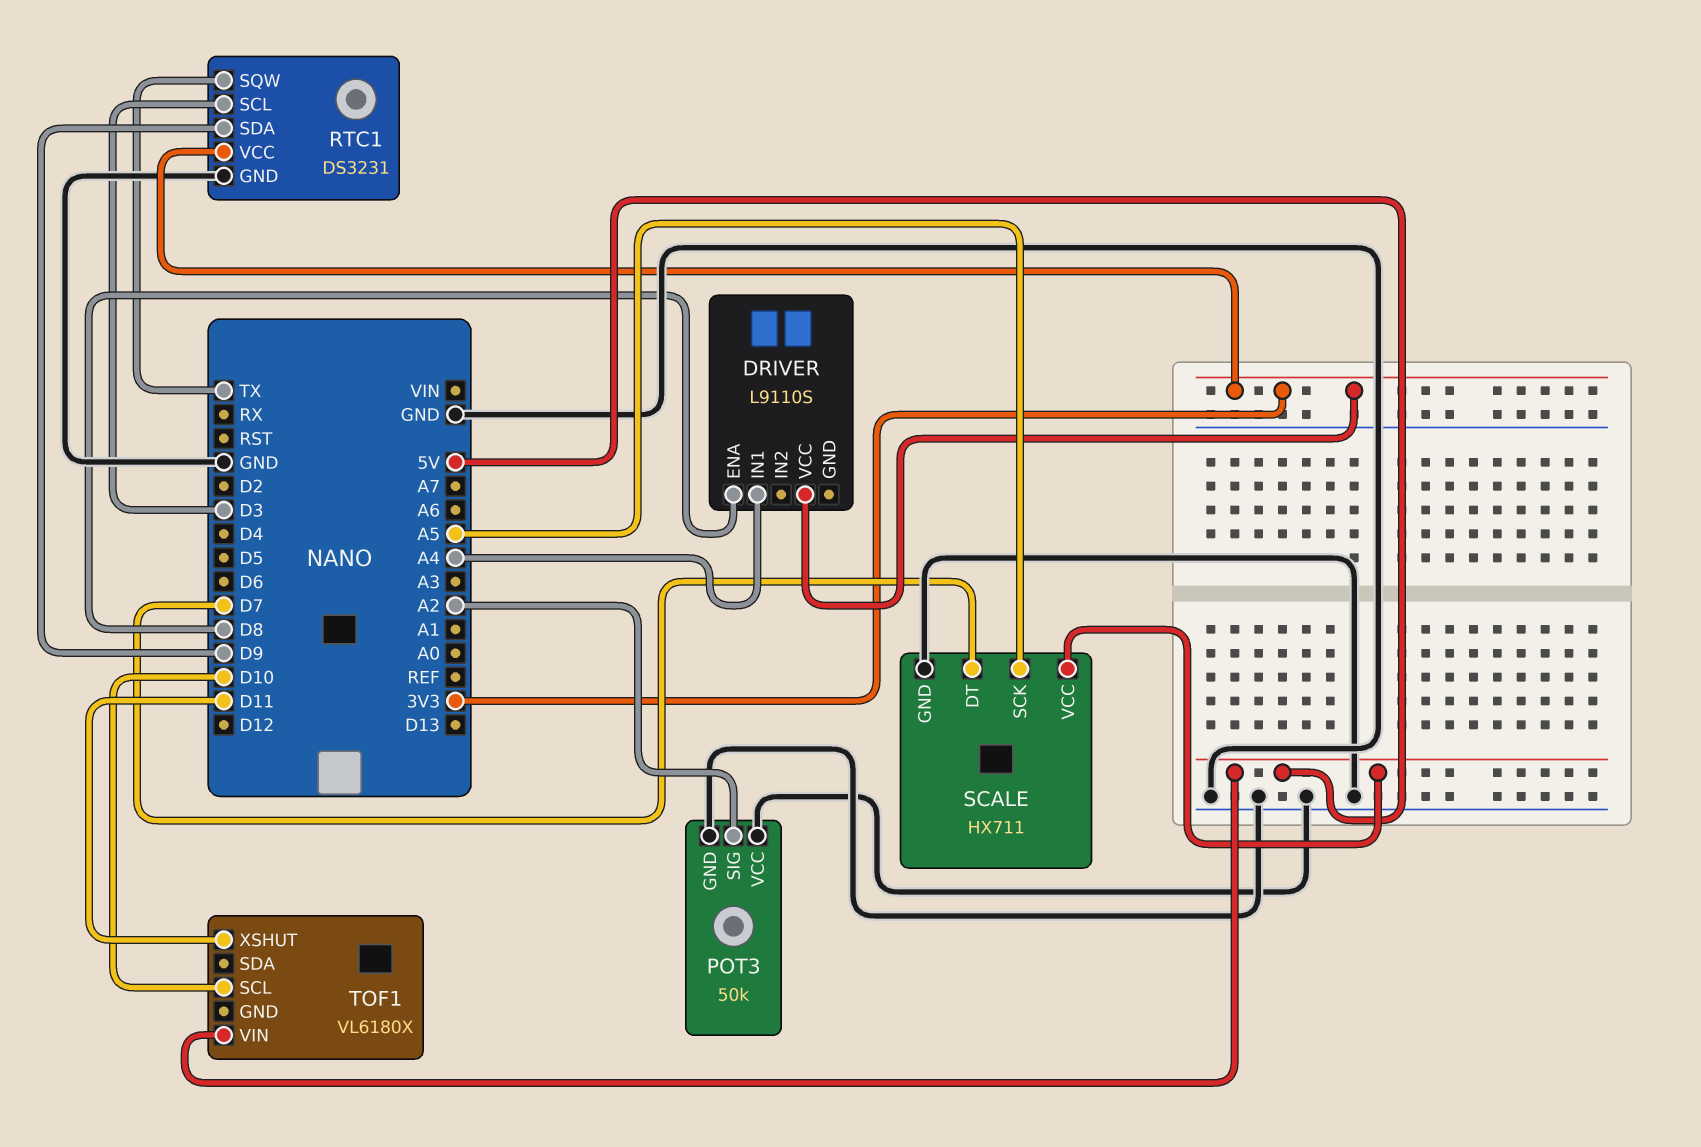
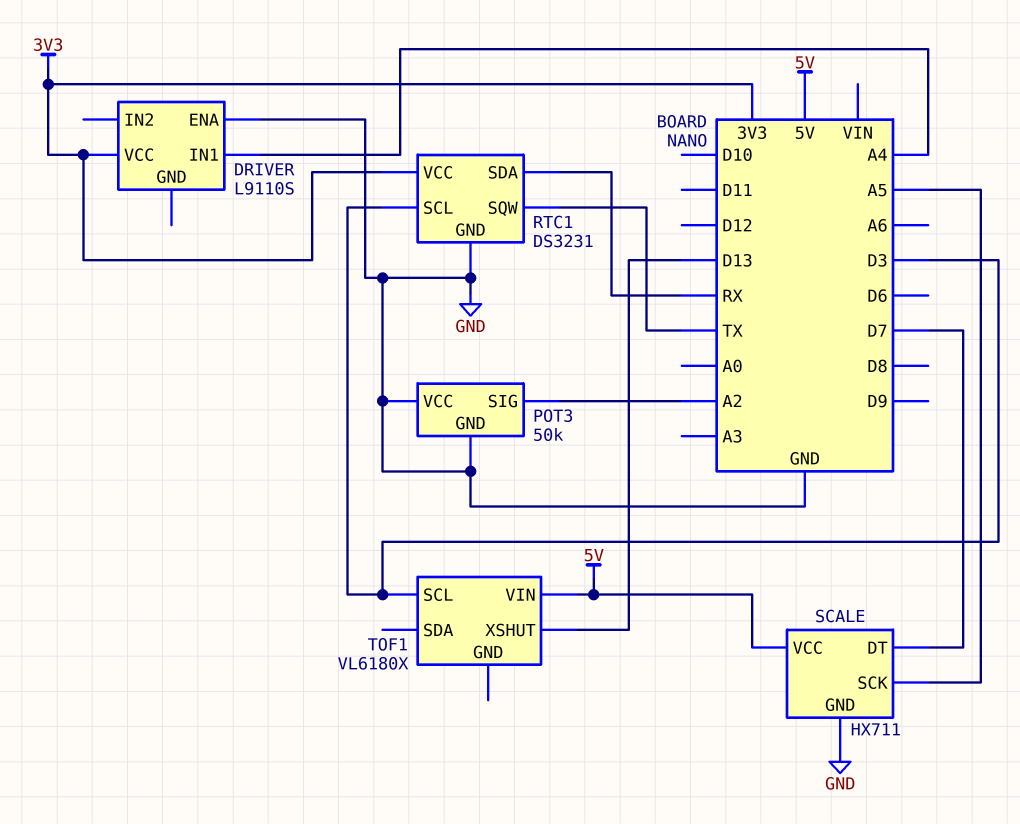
DRIVER pin ENA: D8 -> GND
RTC1 pin SDA: D9 -> RX
TOF1 pin SCL: D10 -> D3
TOF1 pin XSHUT: D11 -> D13

